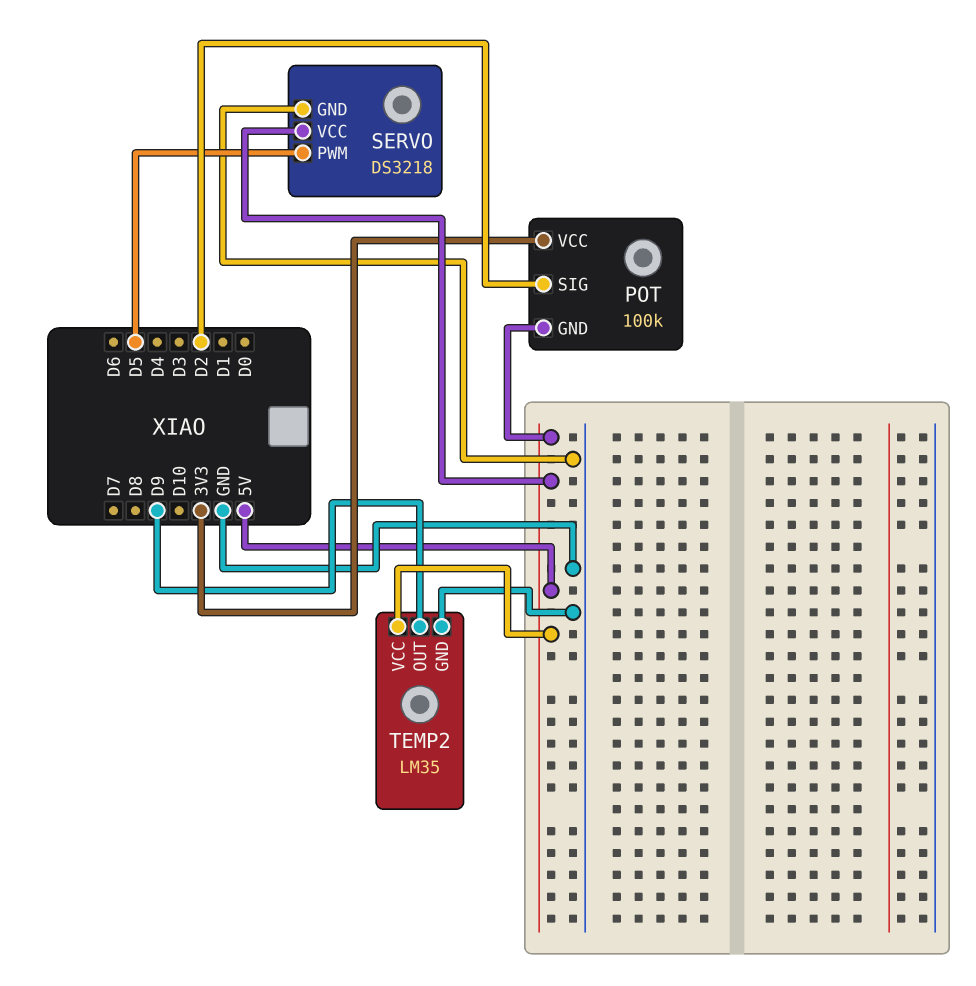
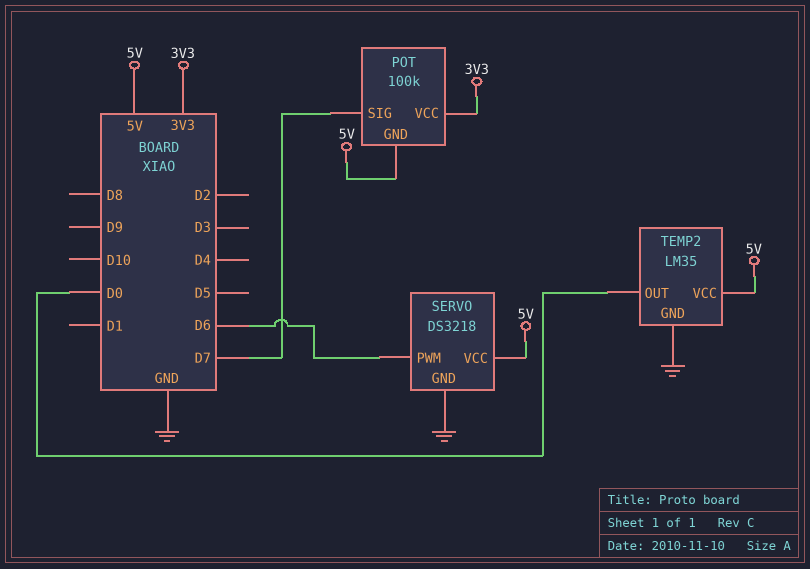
POT pin SIG: D2 -> D7
SERVO pin PWM: D5 -> D6
TEMP2 pin OUT: D9 -> D0

